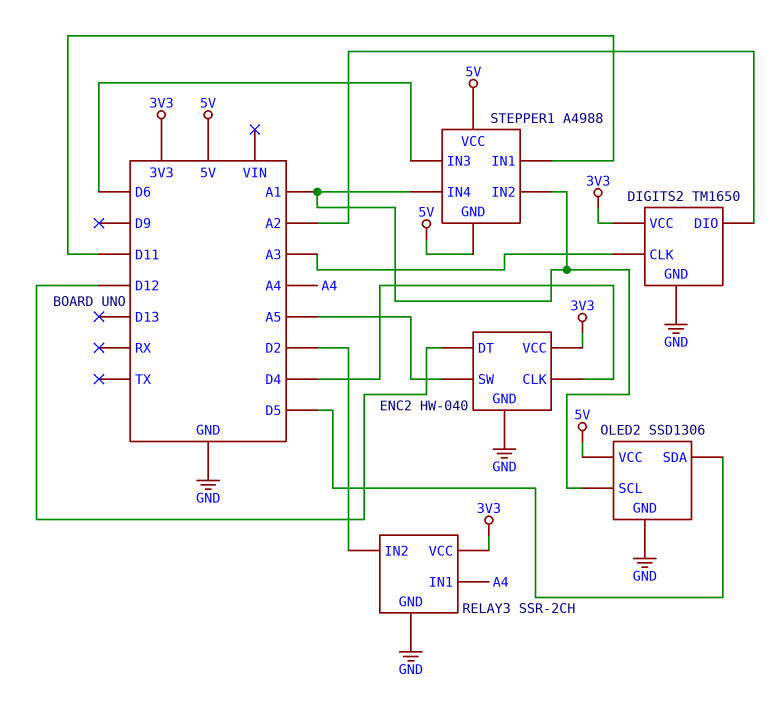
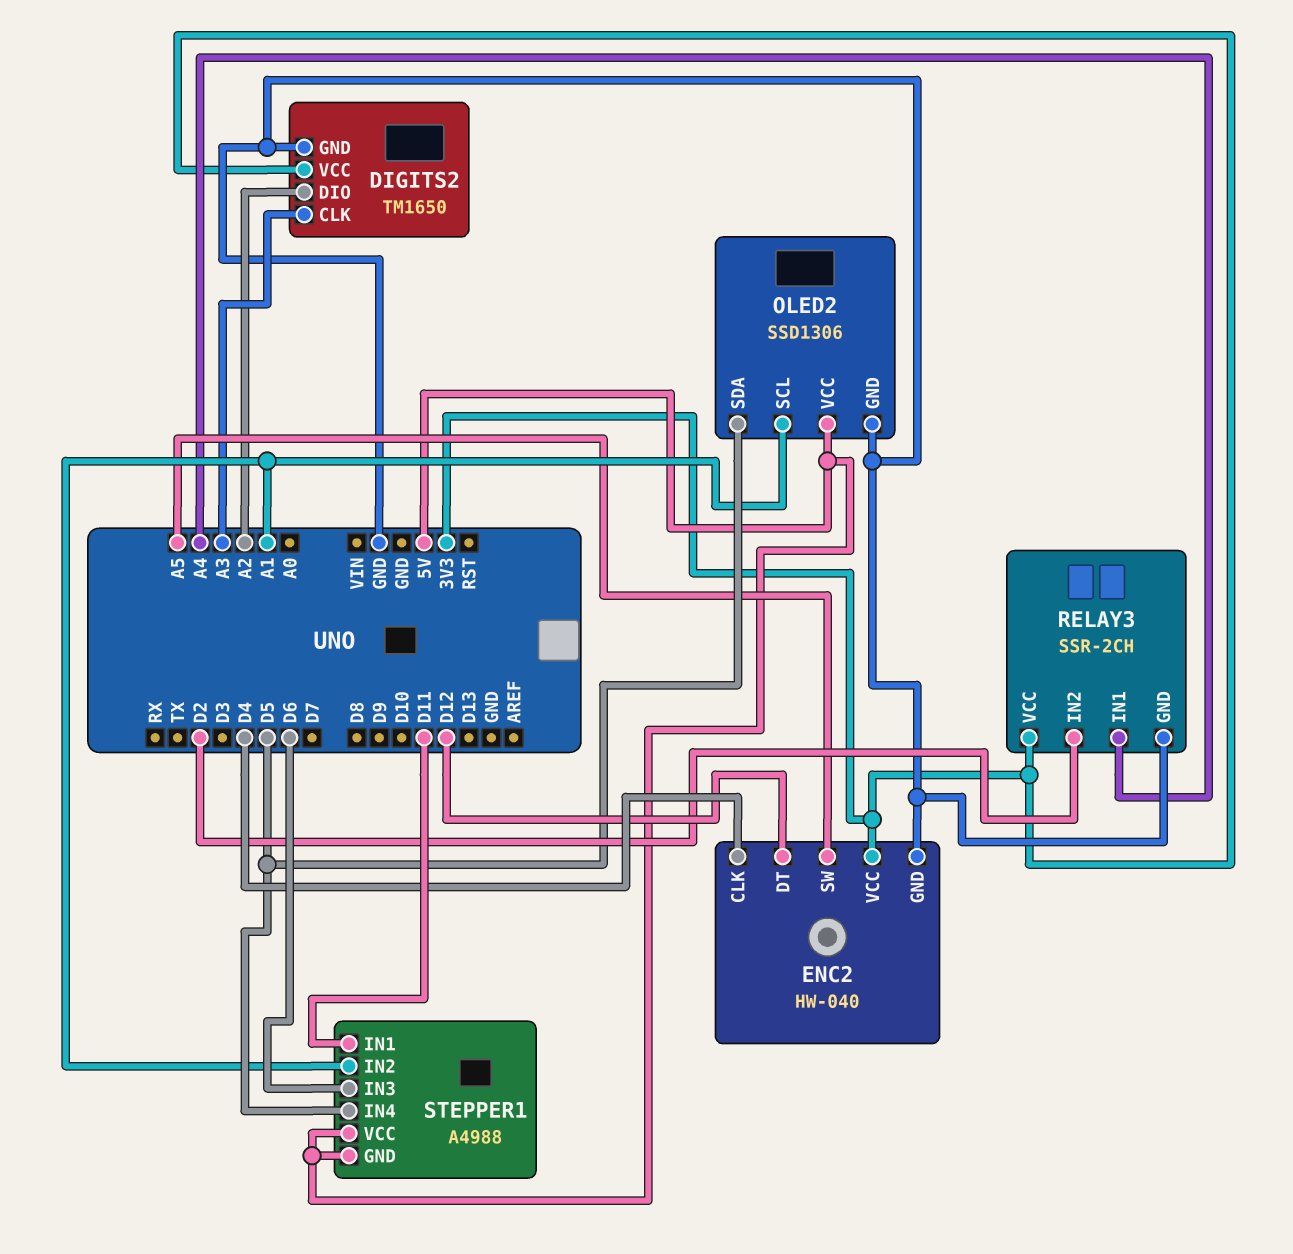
STEPPER1 pin IN4: A1 -> D5

